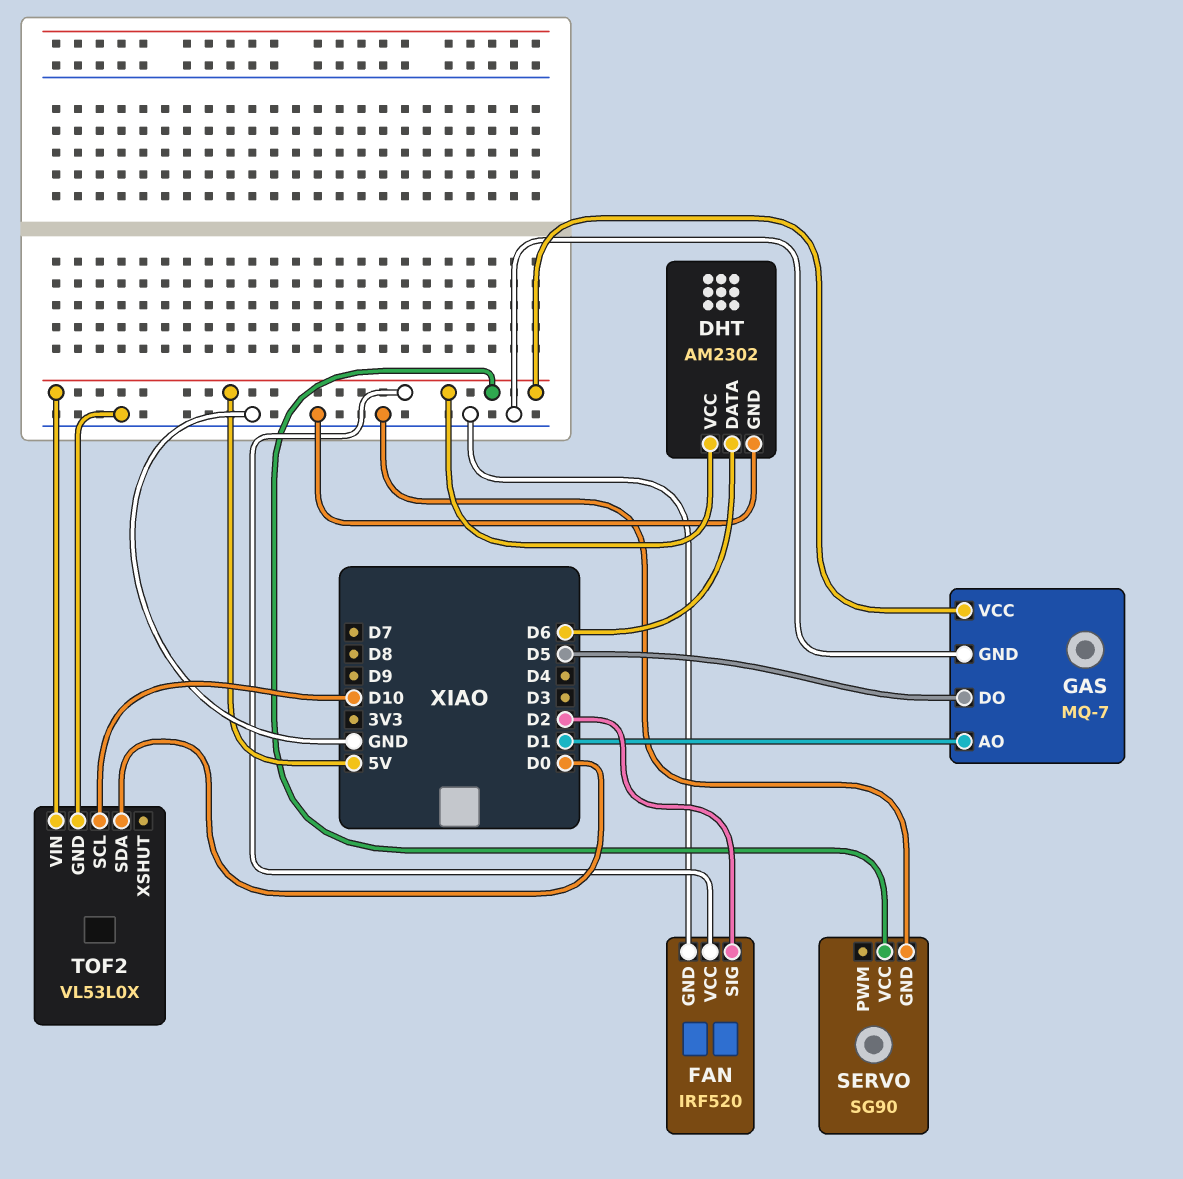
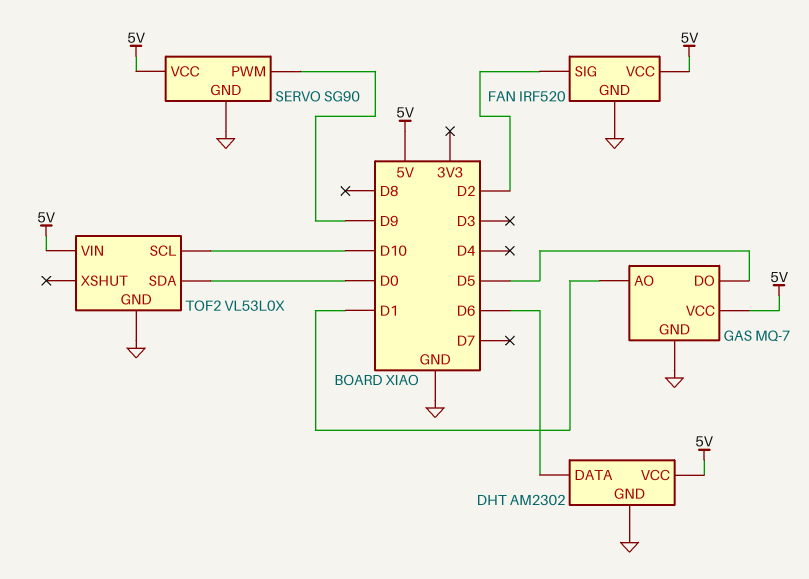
SERVO pin PWM: none -> D9

